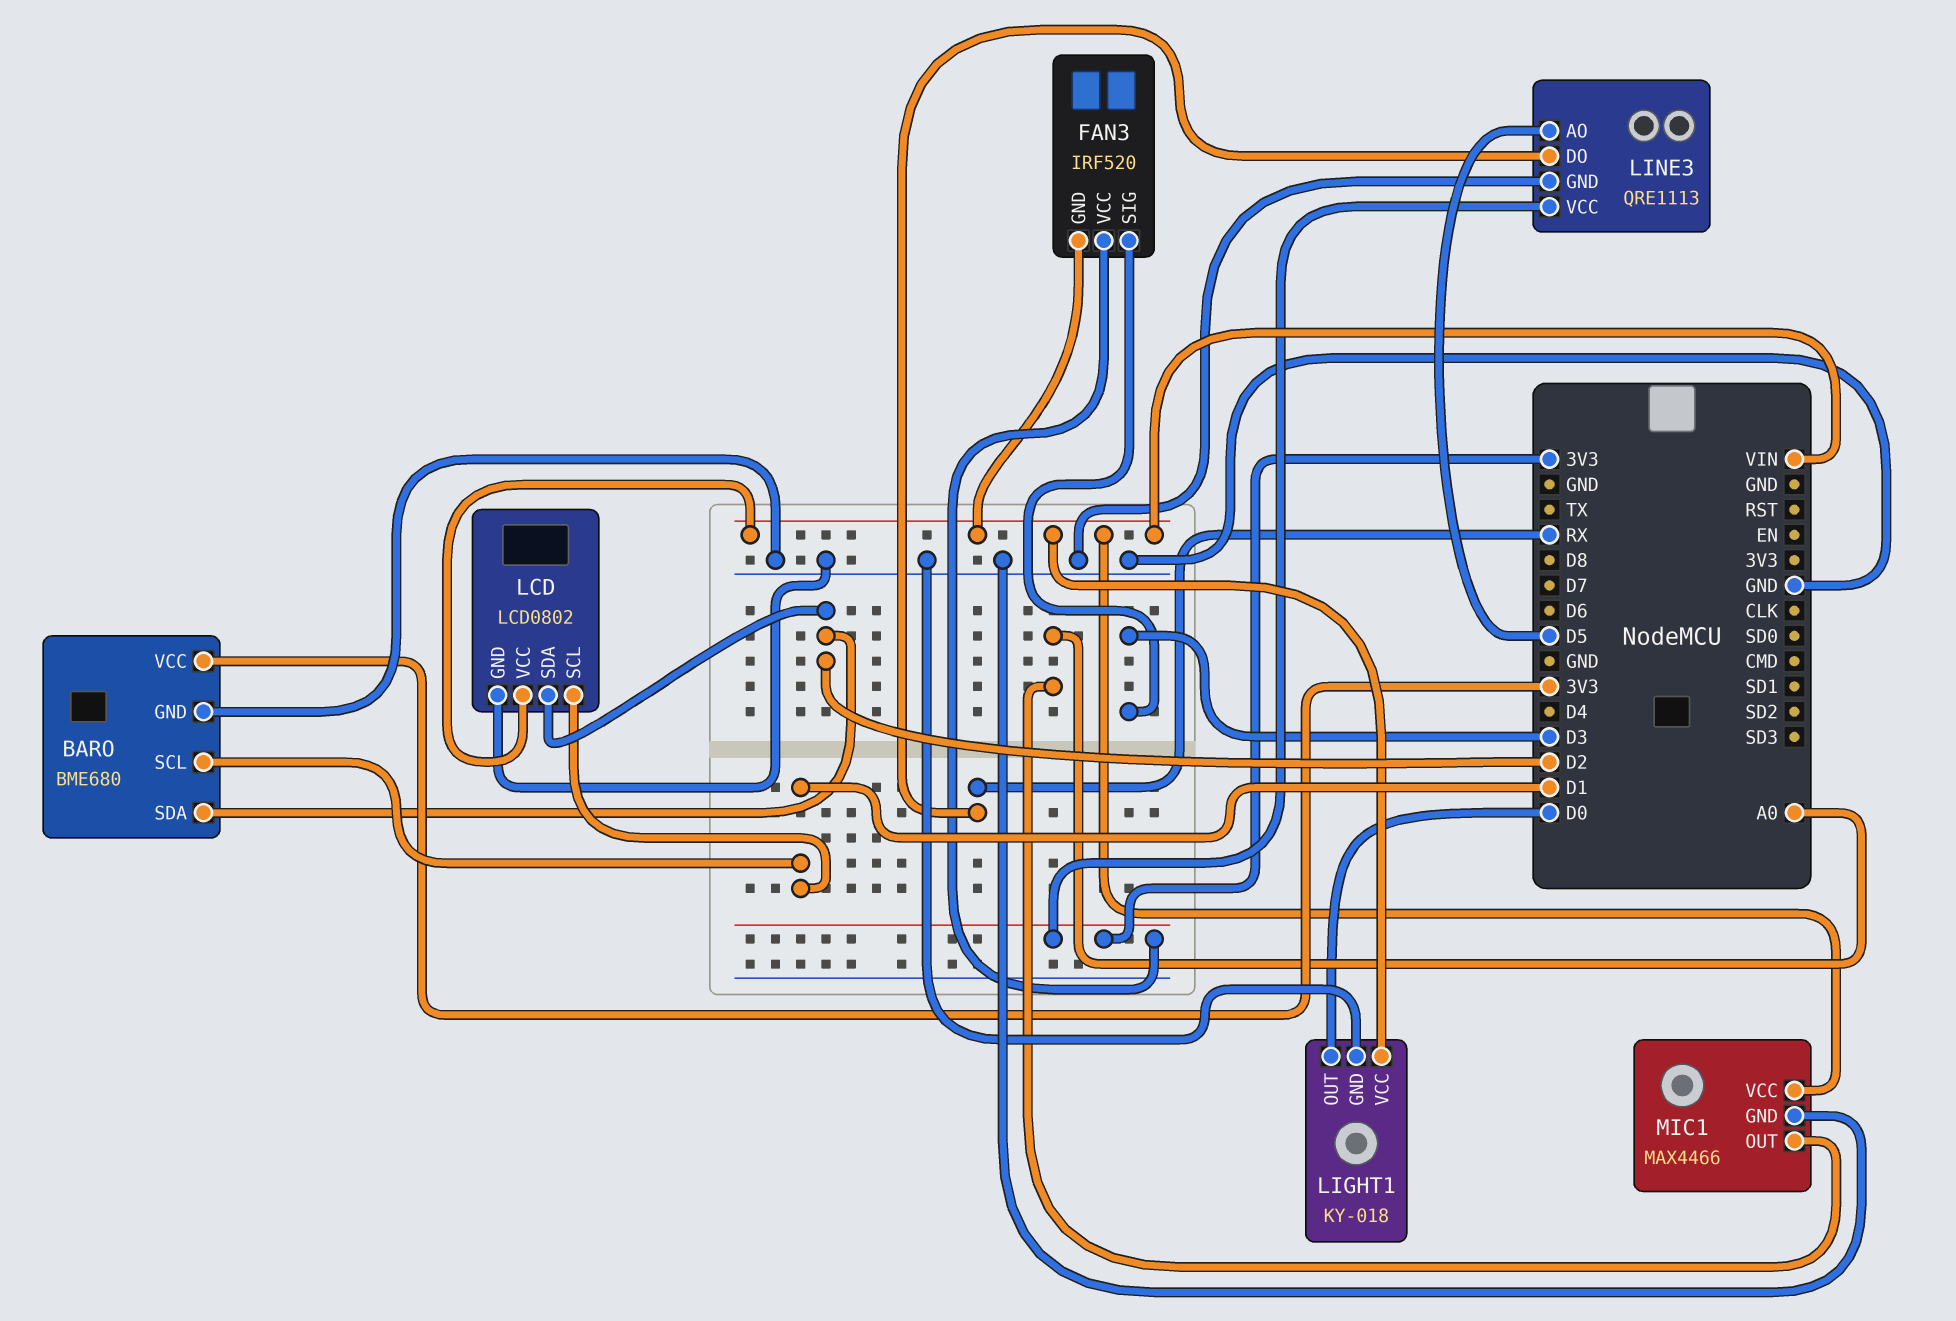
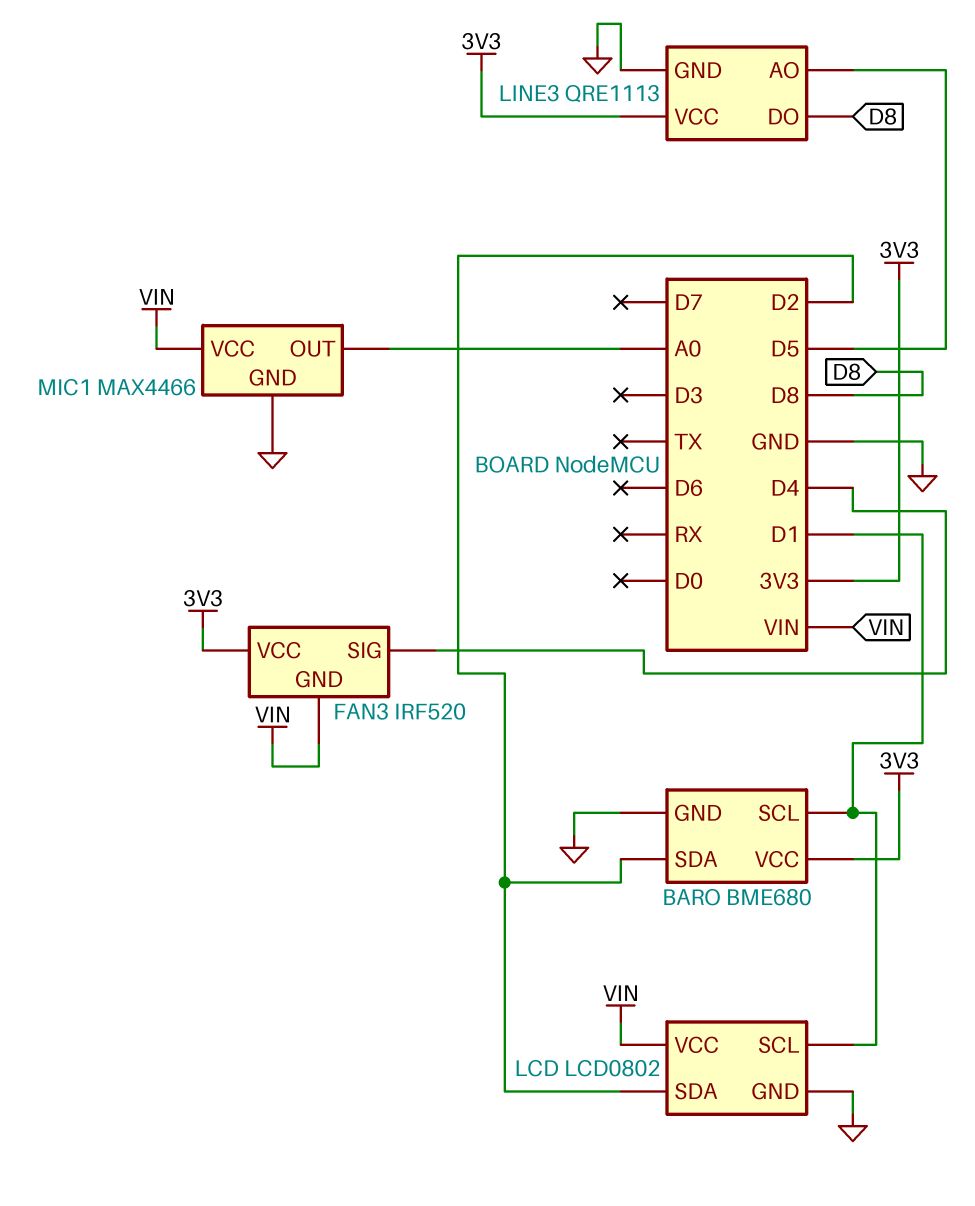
FAN3 pin SIG: D3 -> D4
LIGHT1: KY-018 -> none
LIGHT1 pin GND: GND -> none
LIGHT1 pin OUT: D0 -> none
LIGHT1 pin VCC: VIN -> none
LINE3 pin DO: RX -> D8

